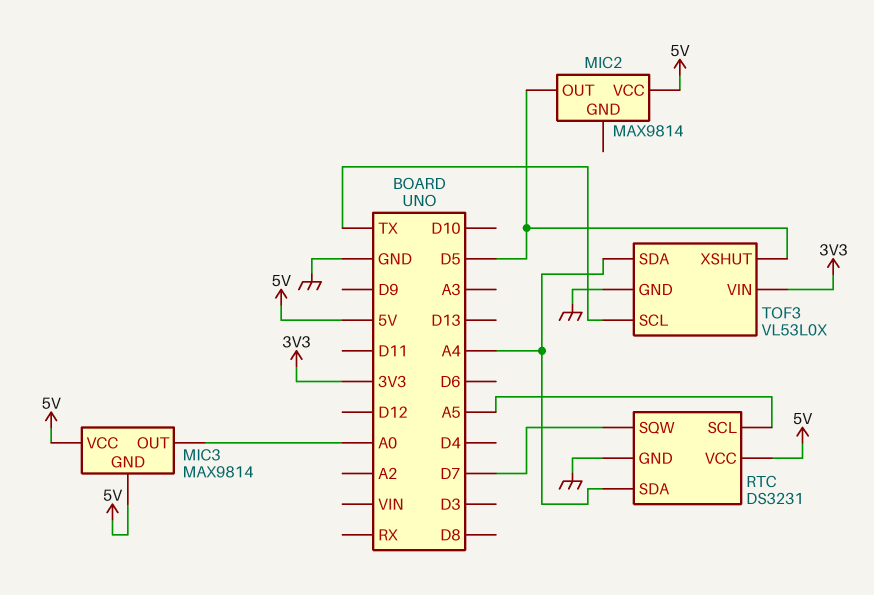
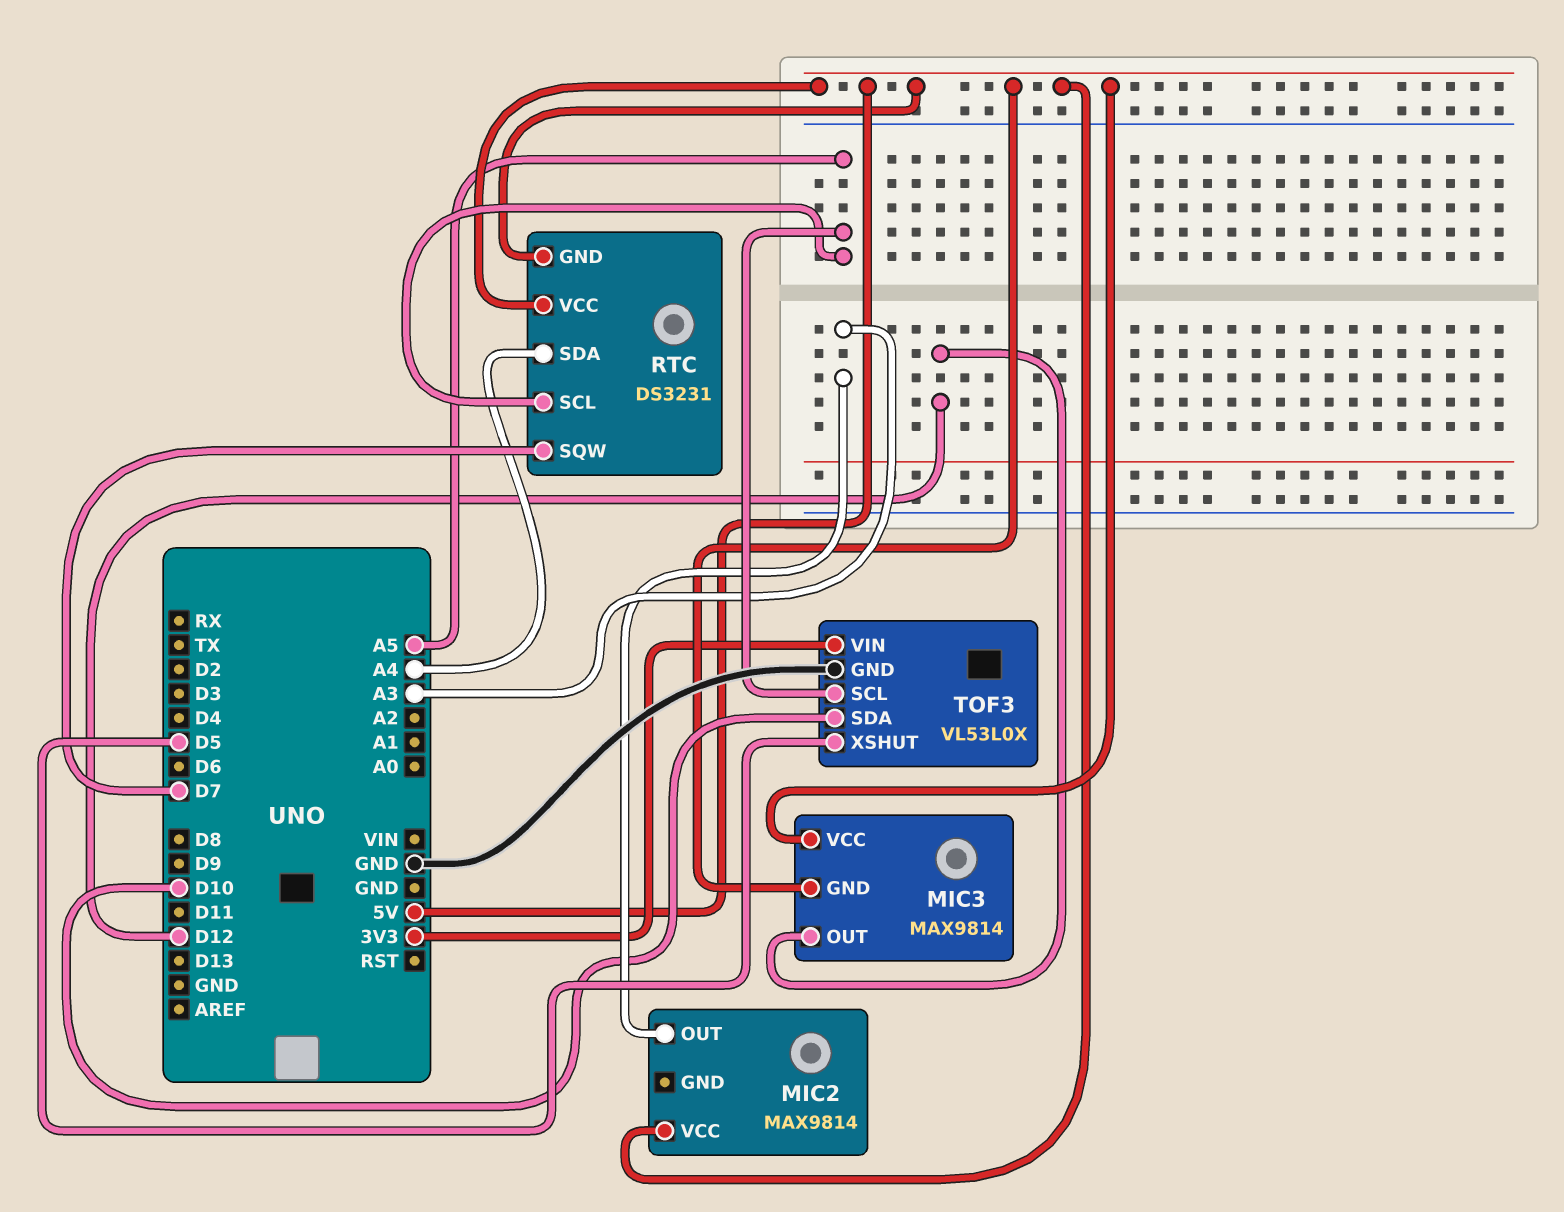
MIC2 pin OUT: D5 -> A3
MIC3 pin OUT: A0 -> D12
RTC pin GND: GND -> 5V
TOF3 pin SCL: TX -> A5
TOF3 pin SDA: A4 -> D10

